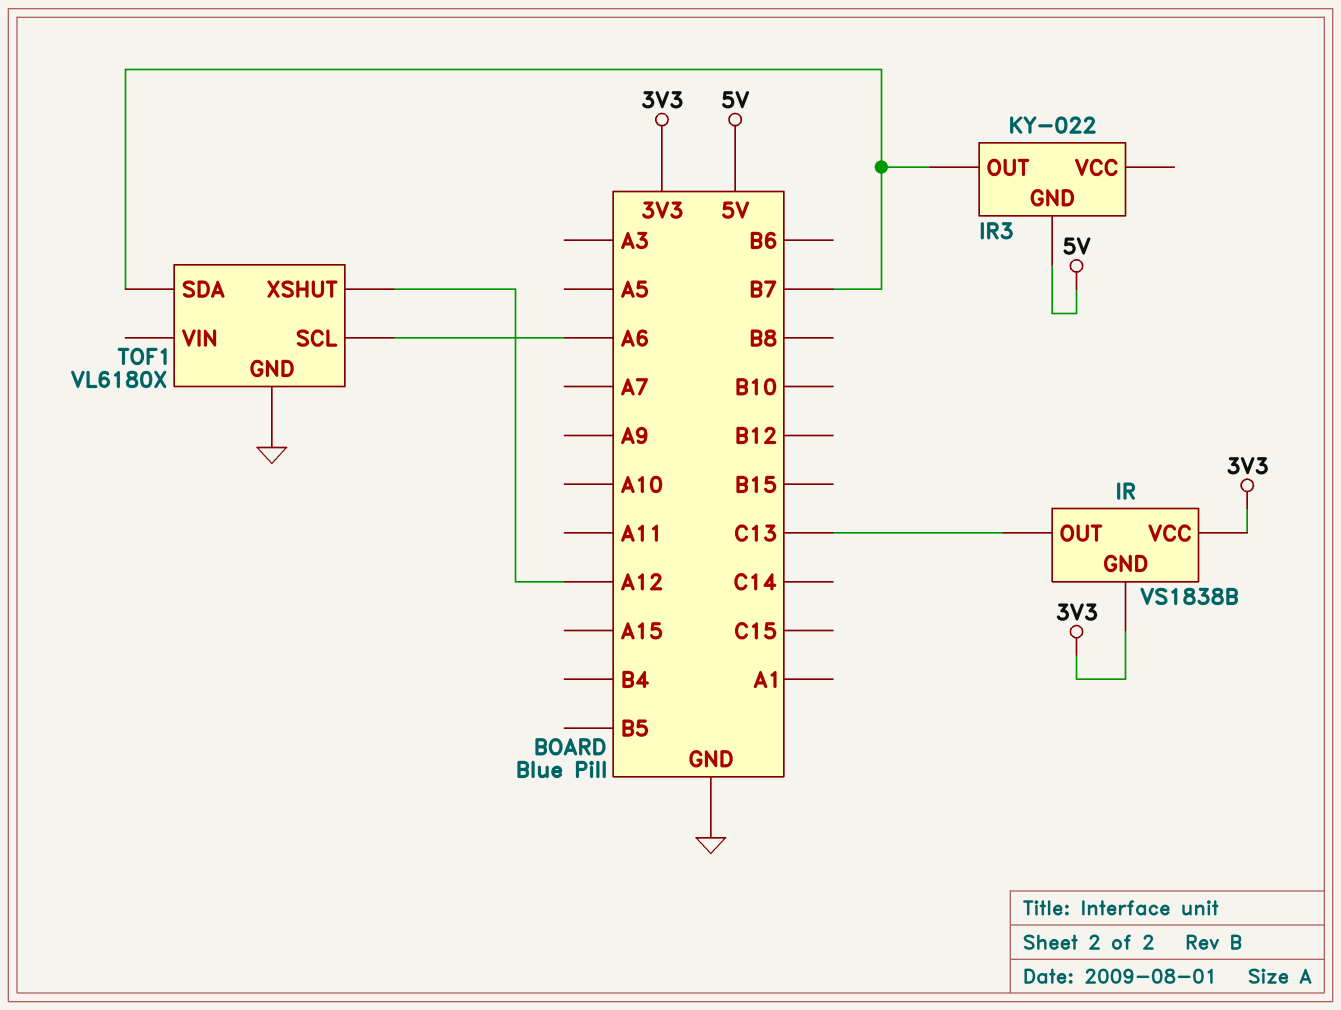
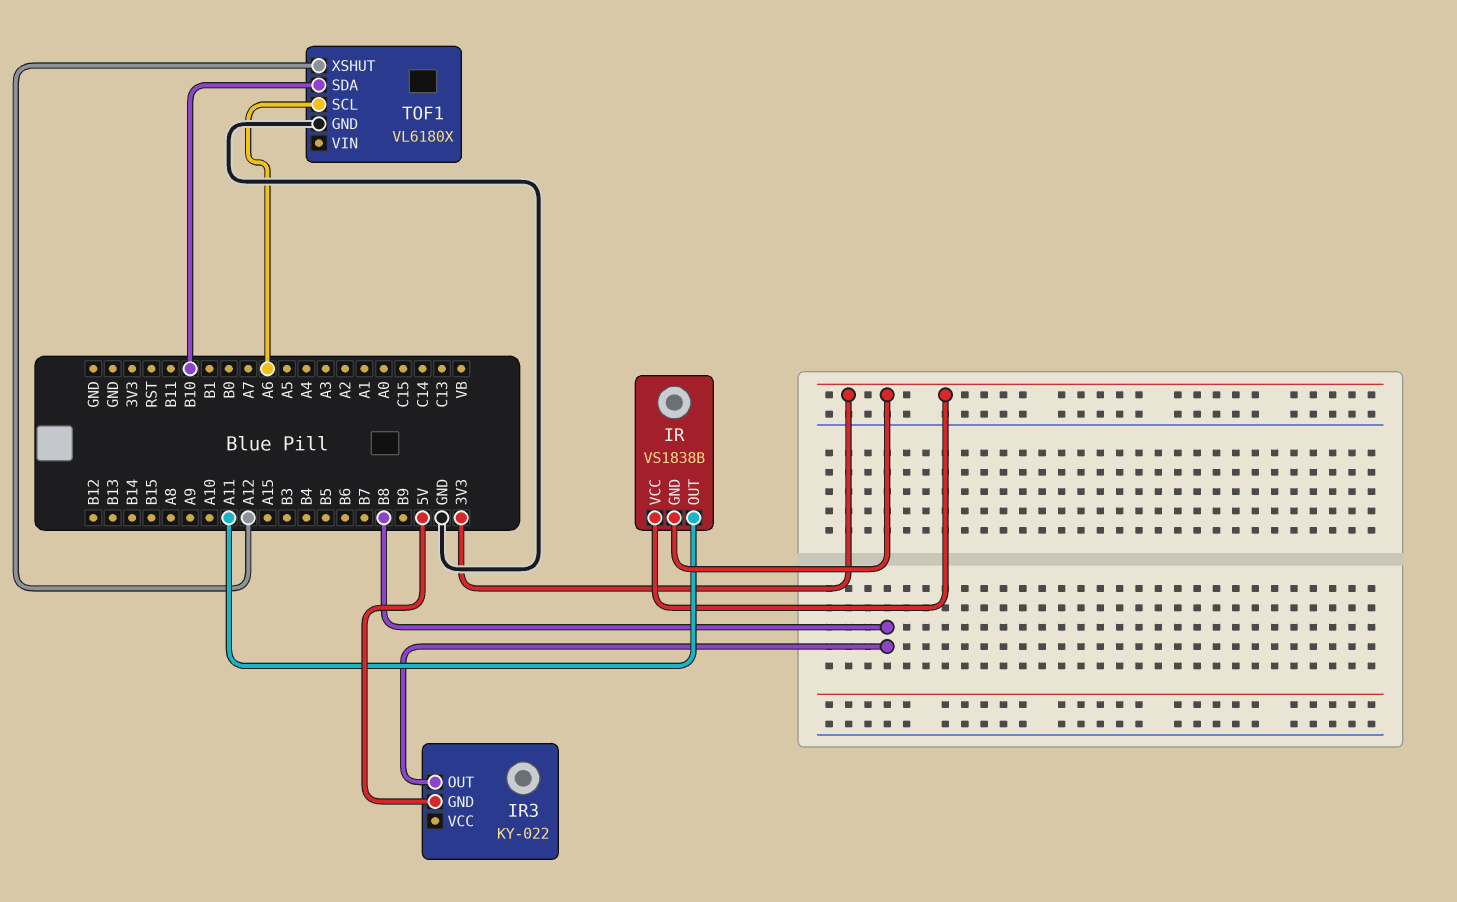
IR pin OUT: C13 -> A11
IR3 pin OUT: B7 -> B8
TOF1 pin SDA: B7 -> B10

